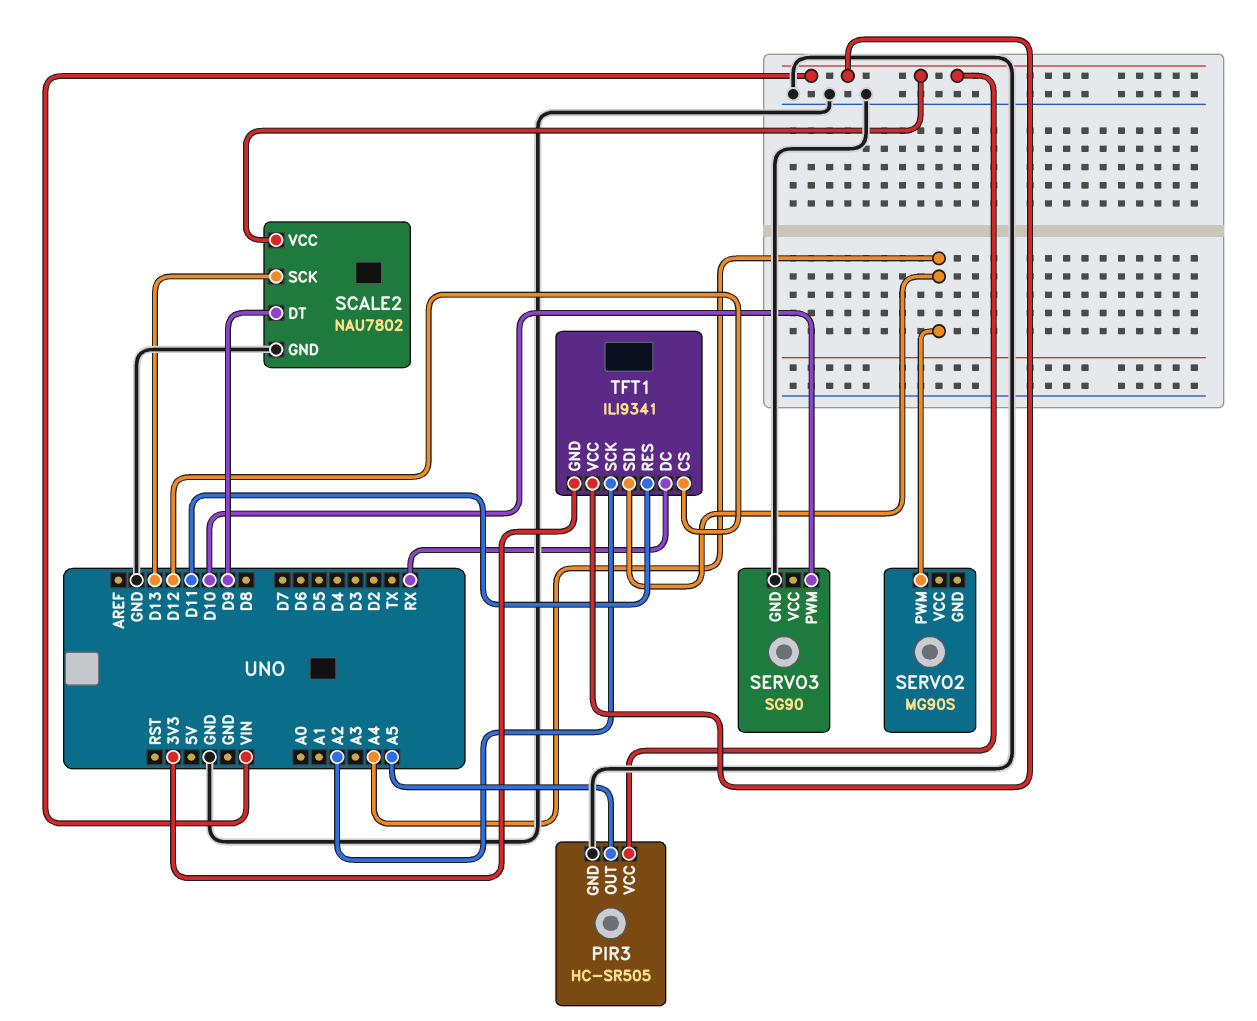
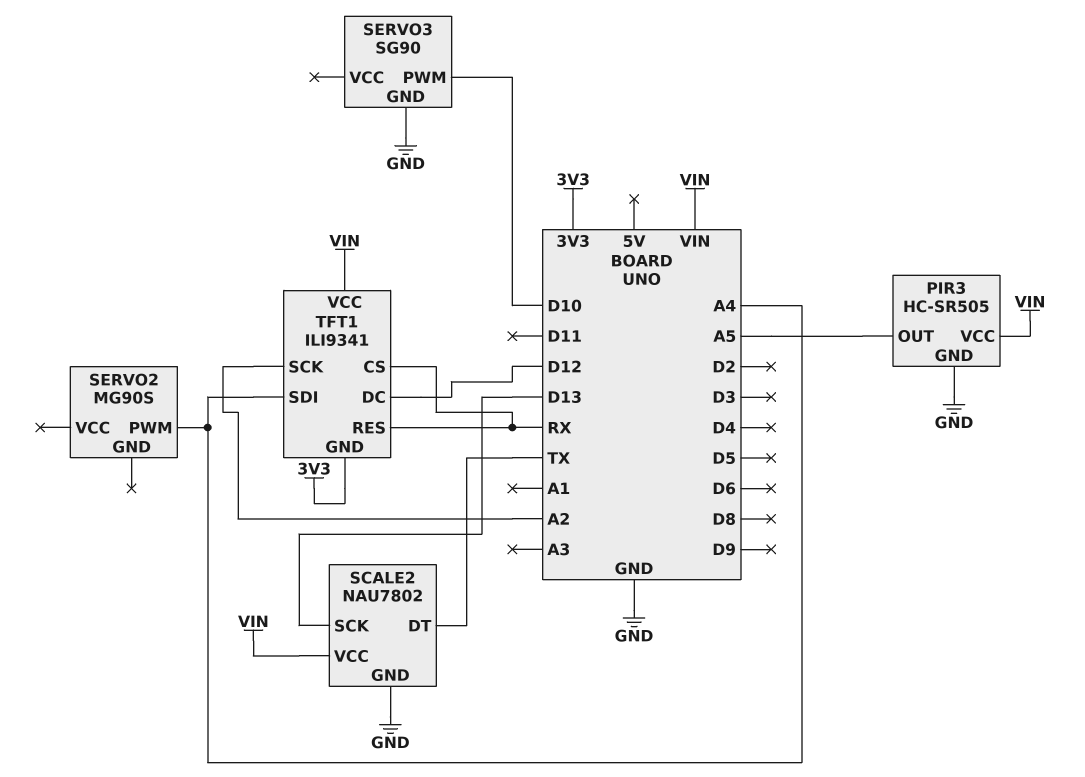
SCALE2 pin DT: D9 -> TX
TFT1 pin CS: D12 -> RX
TFT1 pin DC: RX -> D12
TFT1 pin RES: D11 -> RX

